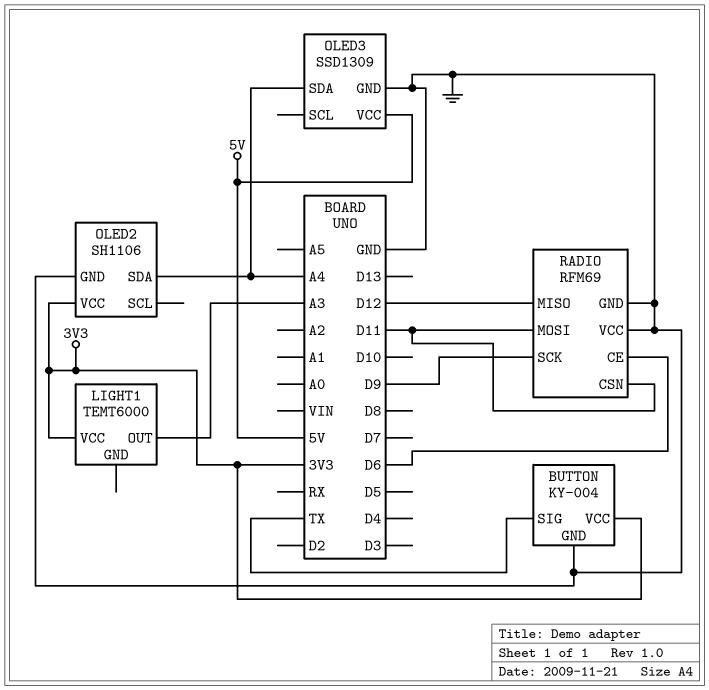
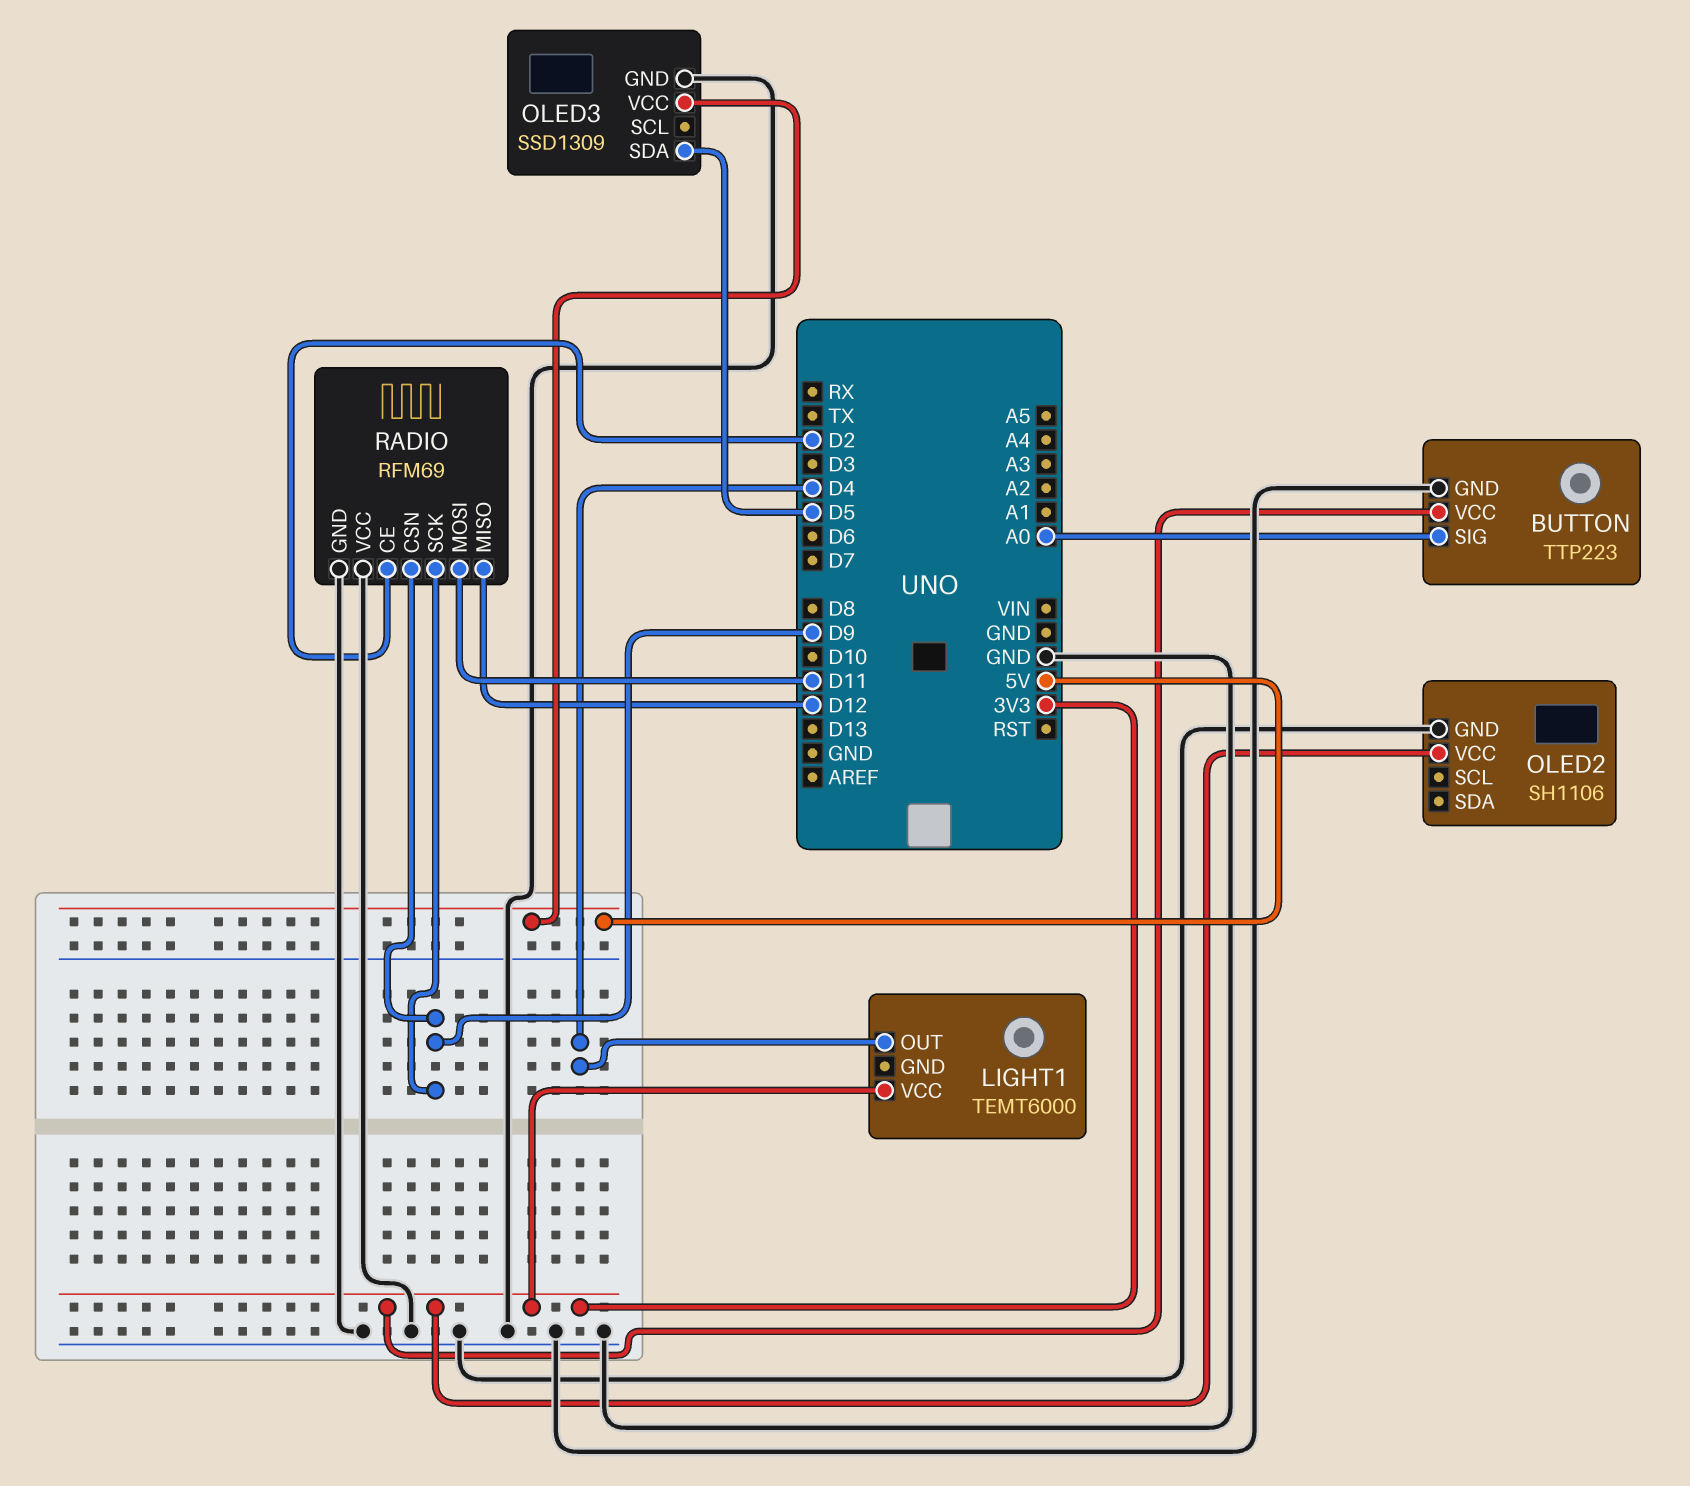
BUTTON: KY-004 -> TTP223
BUTTON pin SIG: TX -> A0
LIGHT1 pin OUT: A3 -> D4
OLED2 pin SDA: A4 -> none
OLED3 pin SDA: A4 -> D5
RADIO pin CE: D6 -> D2
RADIO pin CSN: D11 -> D9

